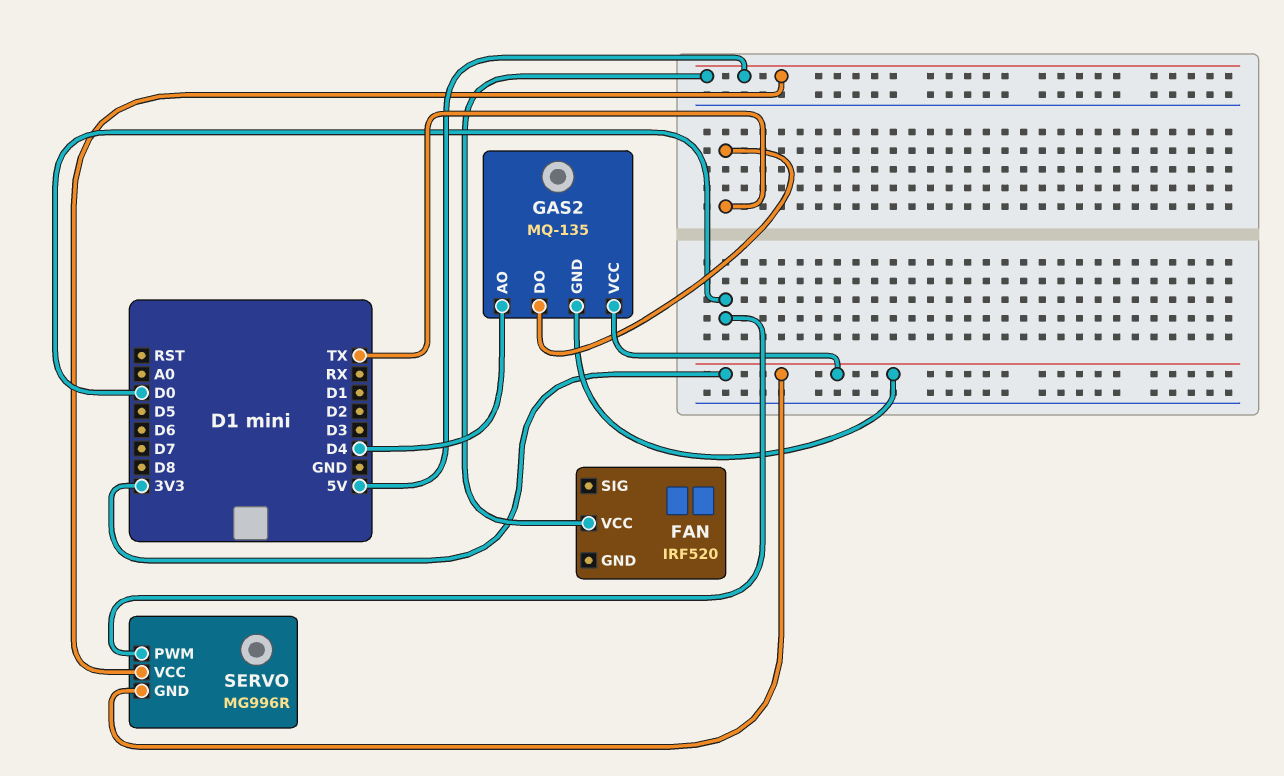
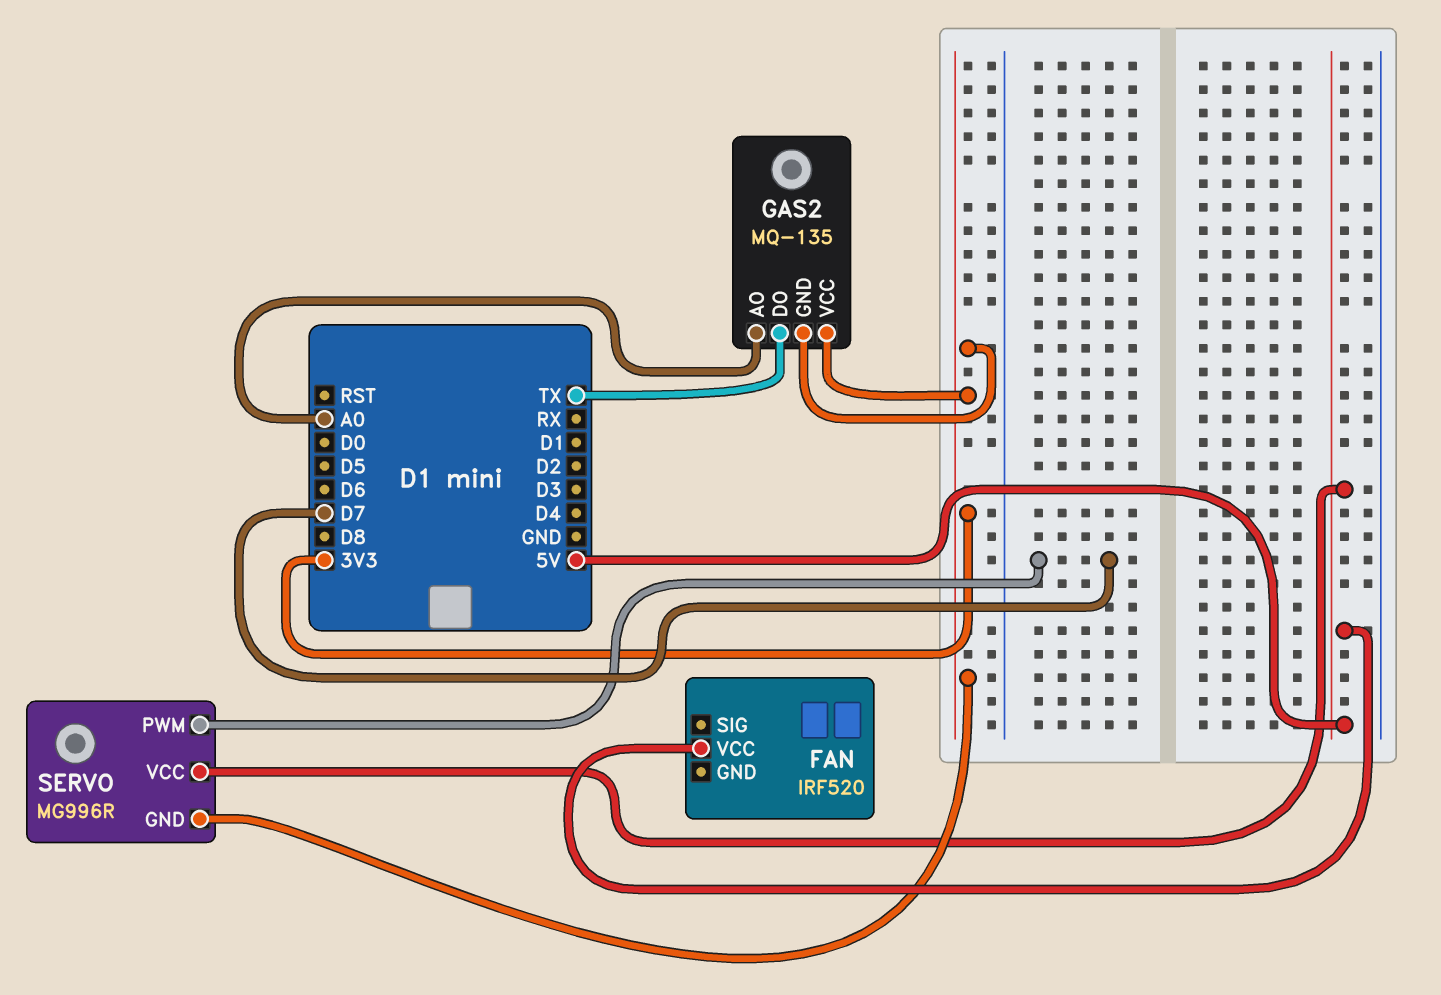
GAS2 pin AO: D4 -> A0
SERVO pin PWM: D0 -> D7

